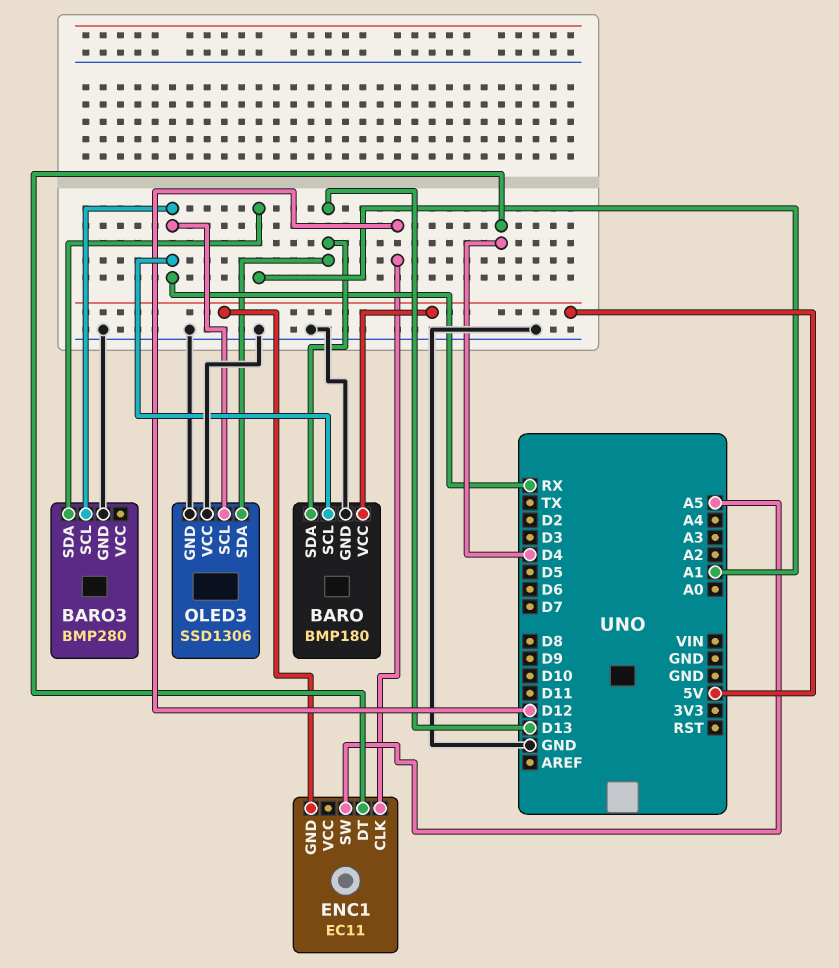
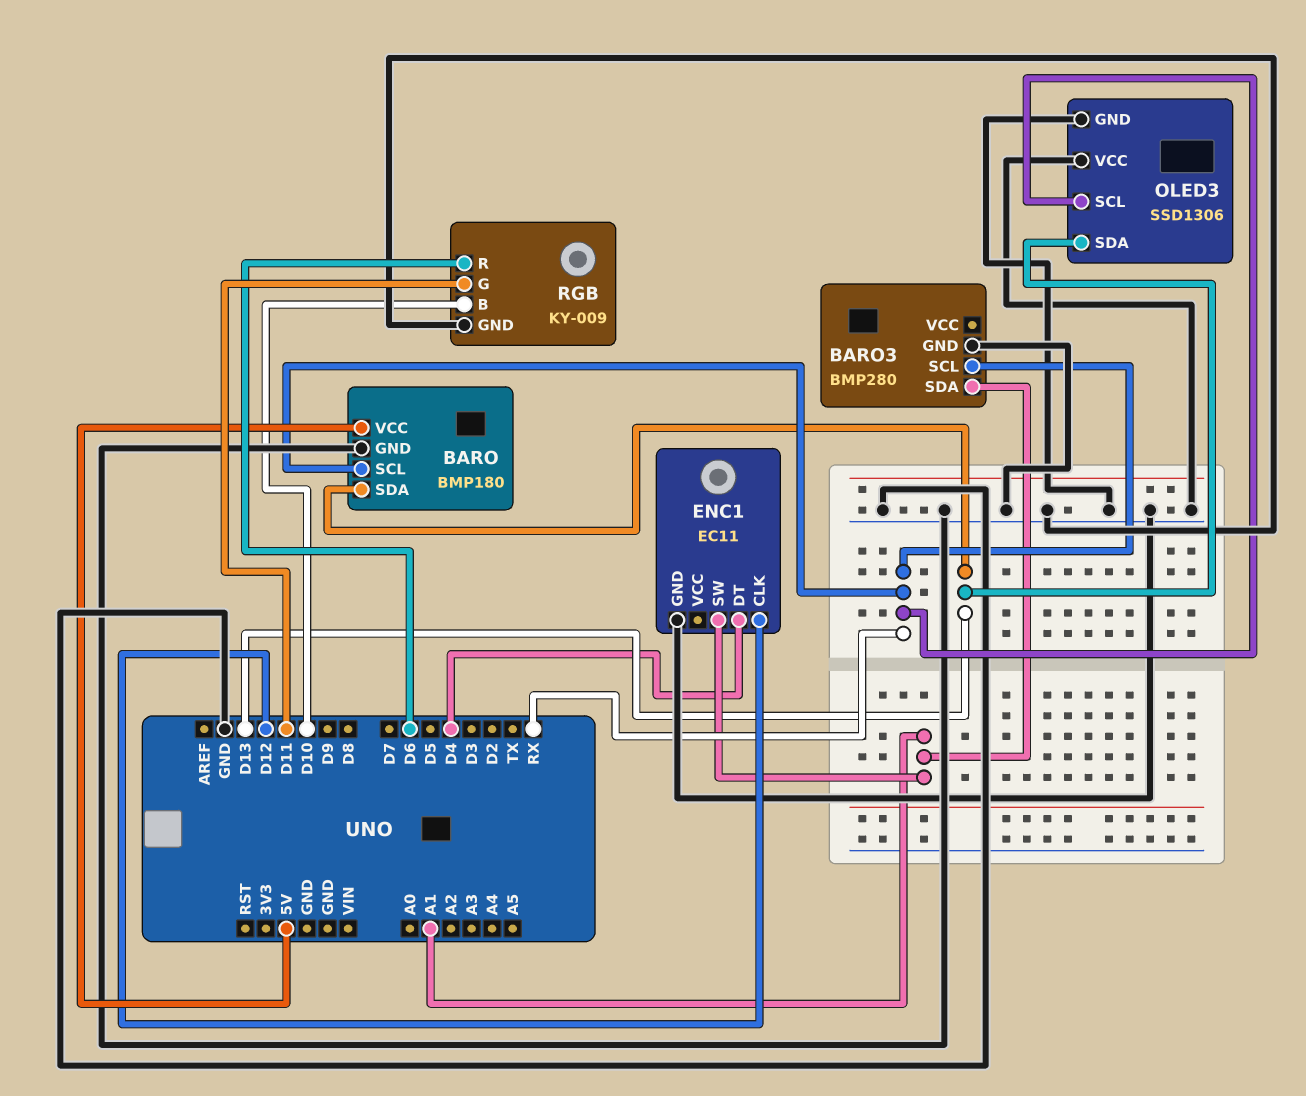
ENC1 pin GND: 5V -> GND
ENC1 pin SW: A5 -> A1
RGB: none -> KY-009
RGB pin B: none -> D10
RGB pin G: none -> D11
RGB pin GND: none -> GND
RGB pin R: none -> D6

